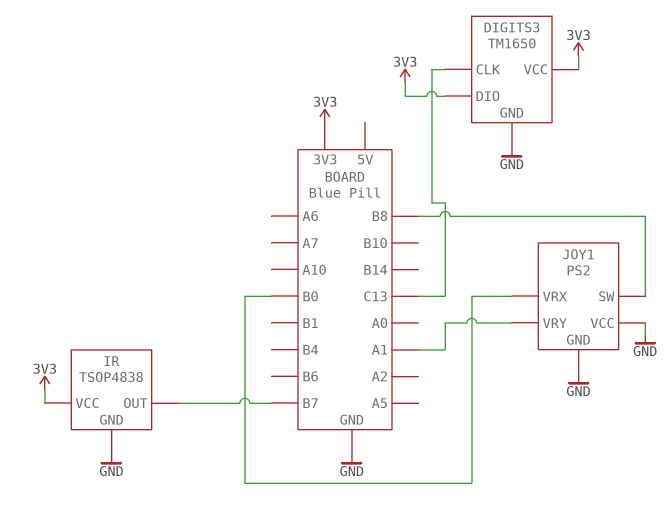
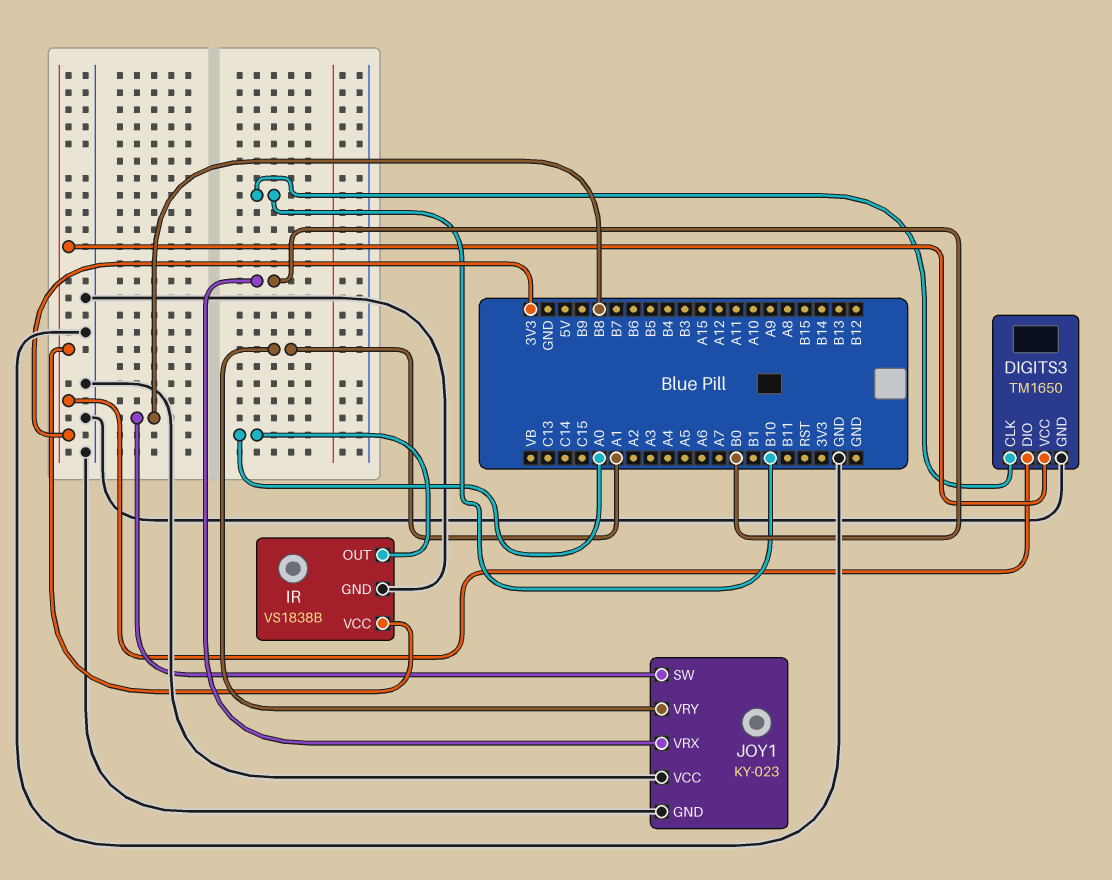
DIGITS3 pin CLK: C13 -> B10
IR: TSOP4838 -> VS1838B
IR pin OUT: B7 -> A0
JOY1: PS2 -> KY-023

